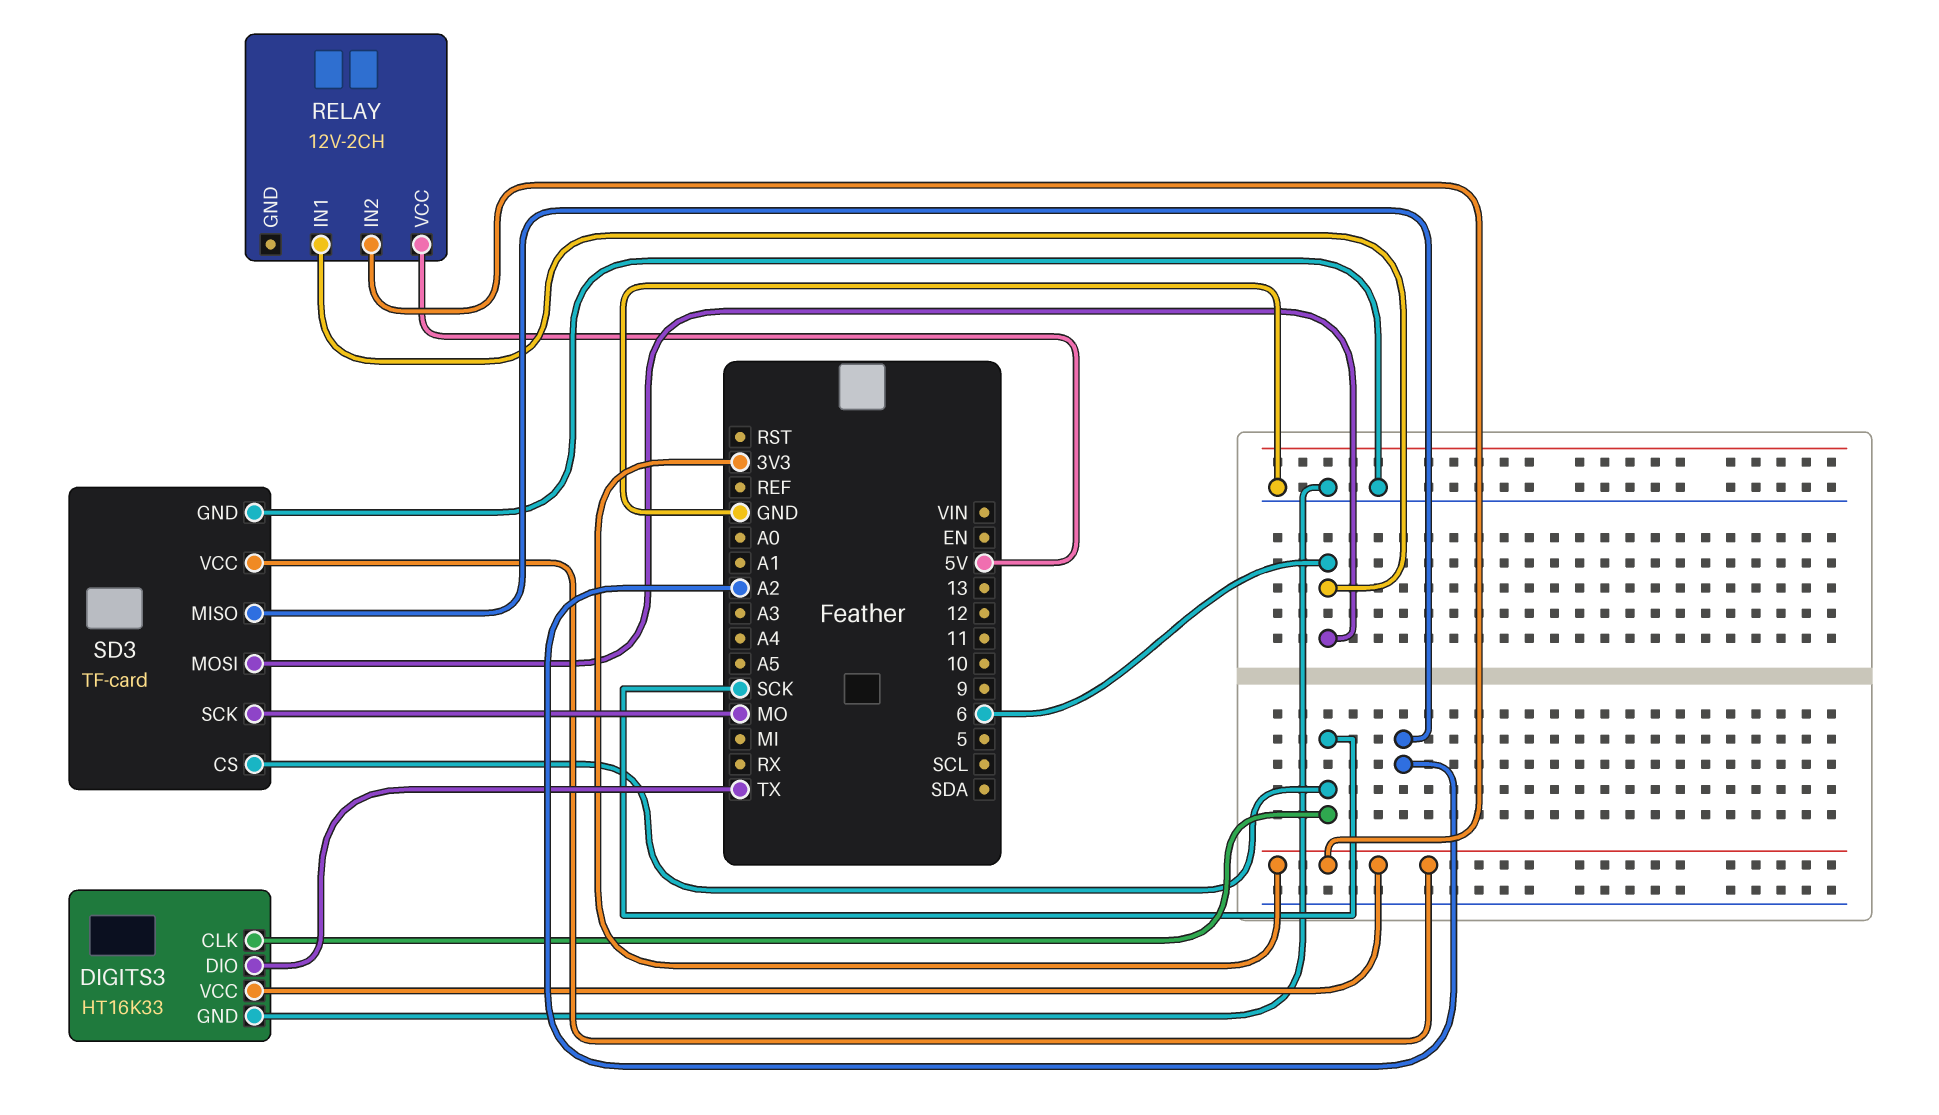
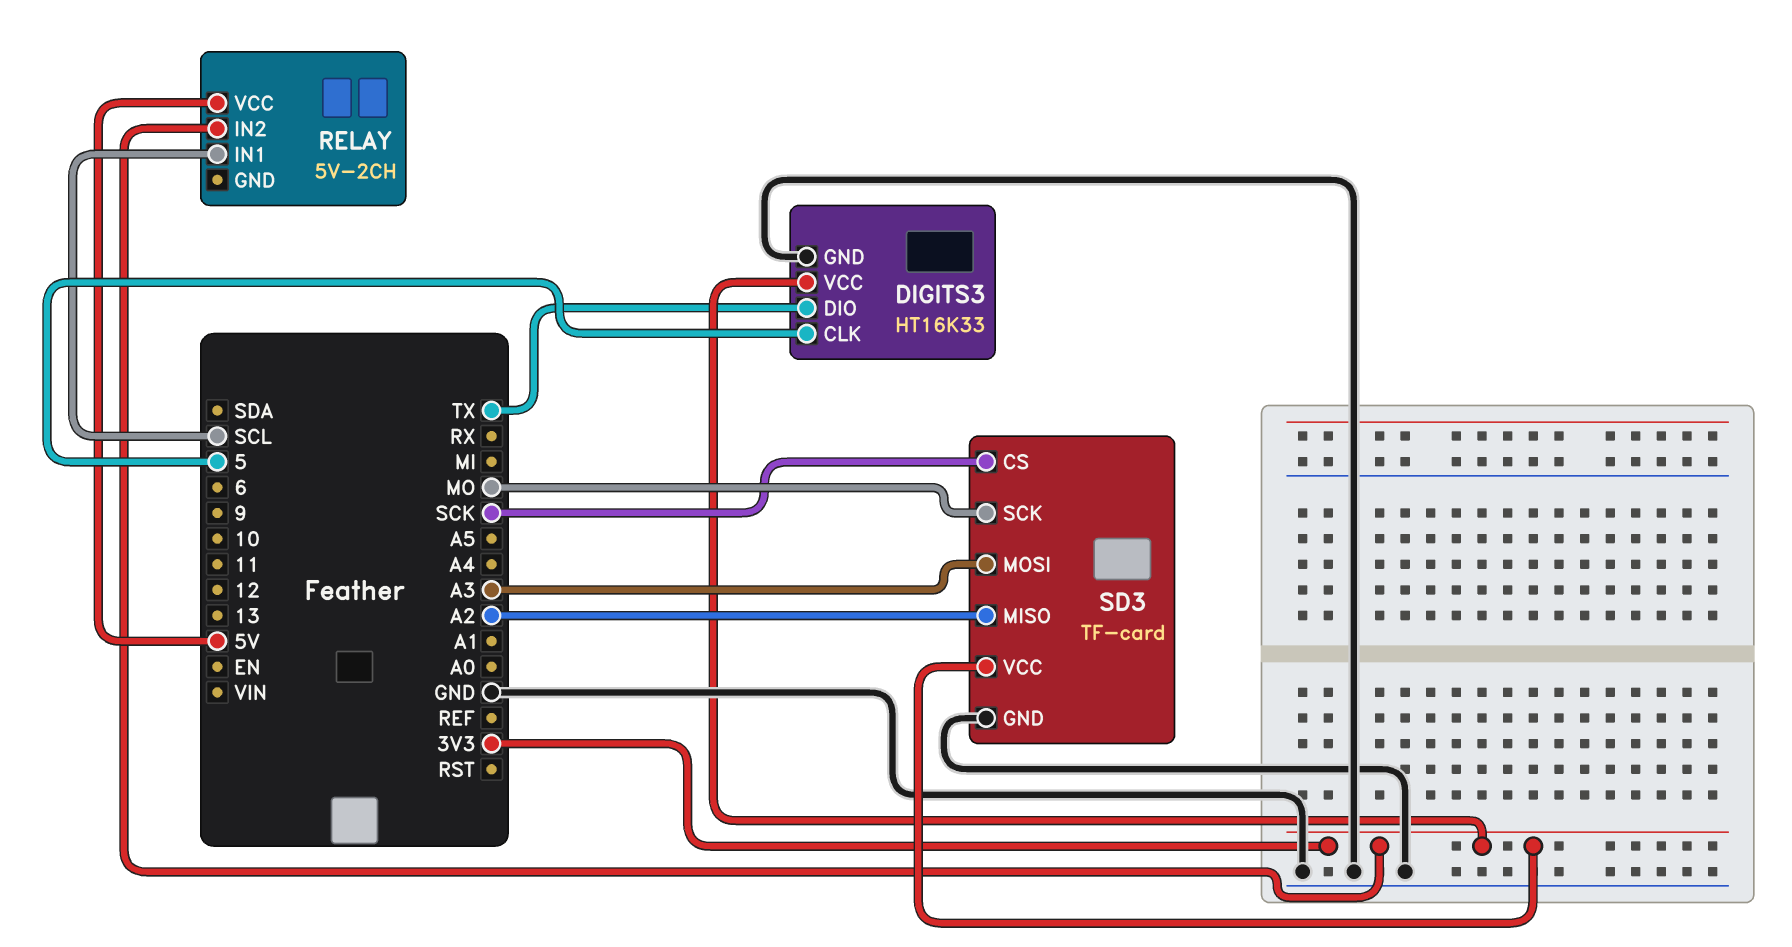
DIGITS3 pin CLK: SCK -> 5
RELAY: 12V-2CH -> 5V-2CH
RELAY pin IN1: 6 -> SCL
SD3 pin MOSI: 6 -> A3

